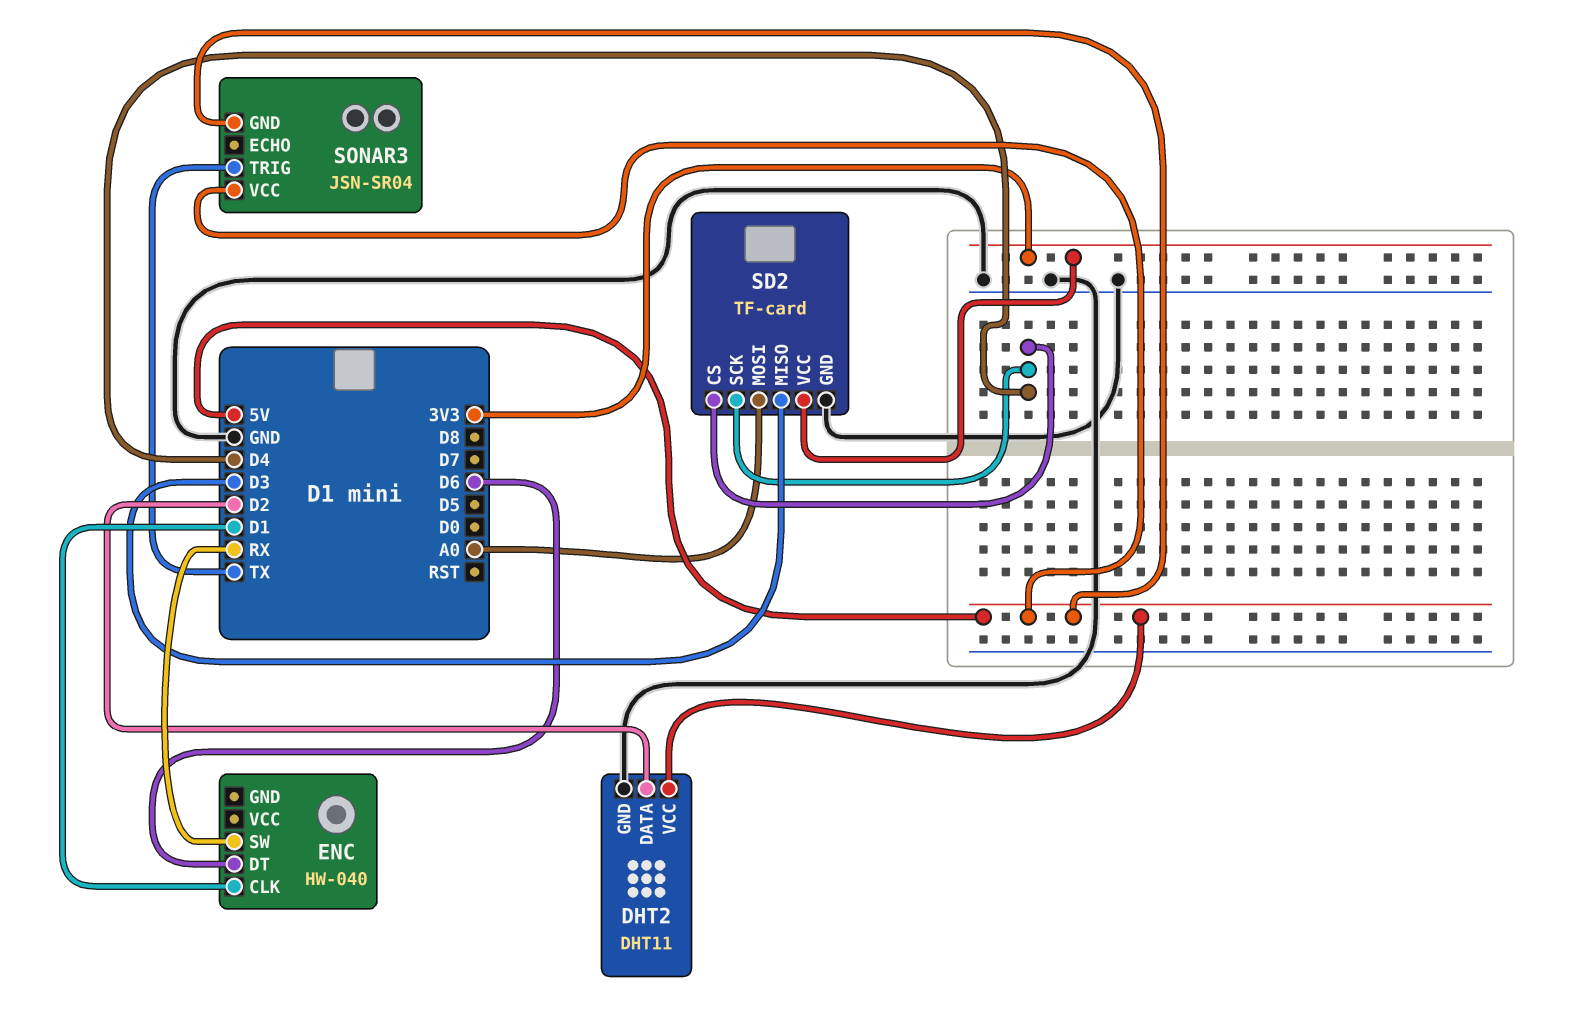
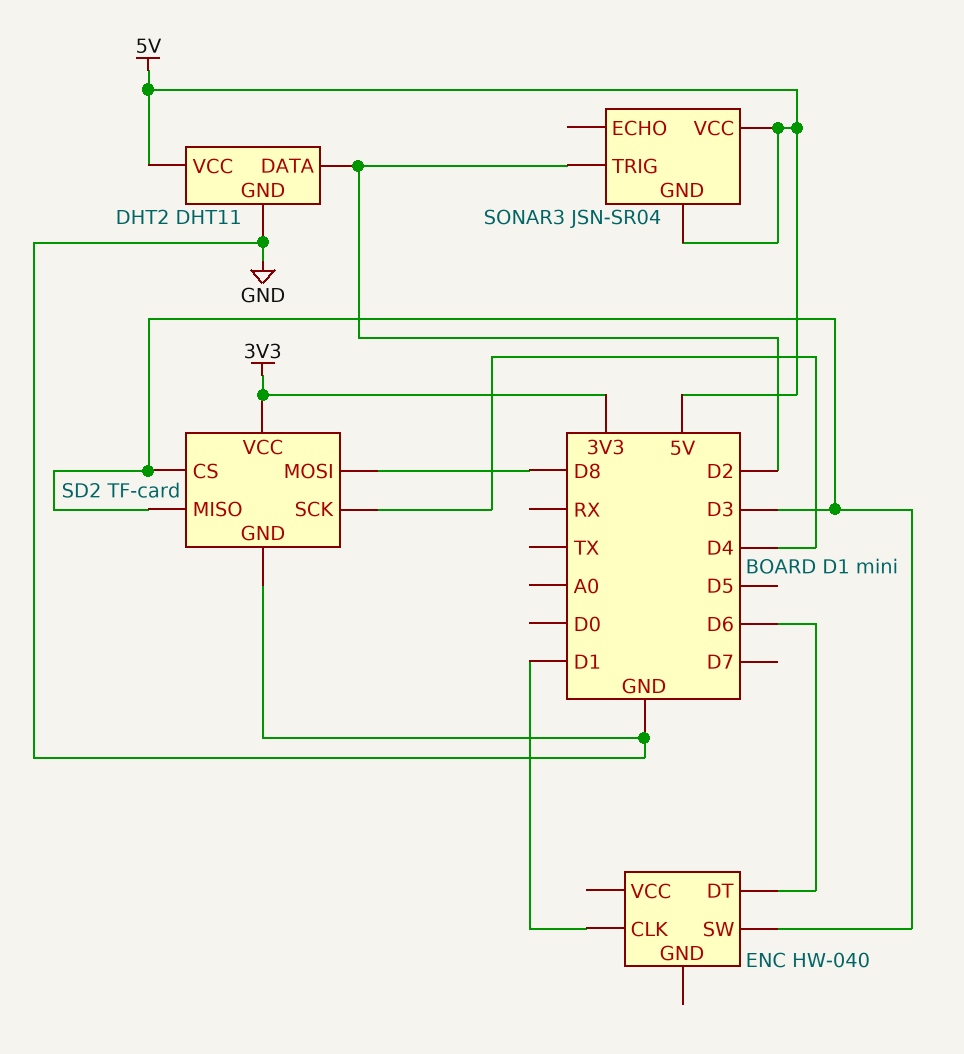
ENC pin SW: RX -> D3
SD2 pin CS: D4 -> D3
SD2 pin MOSI: A0 -> D8
SONAR3 pin TRIG: TX -> D2

